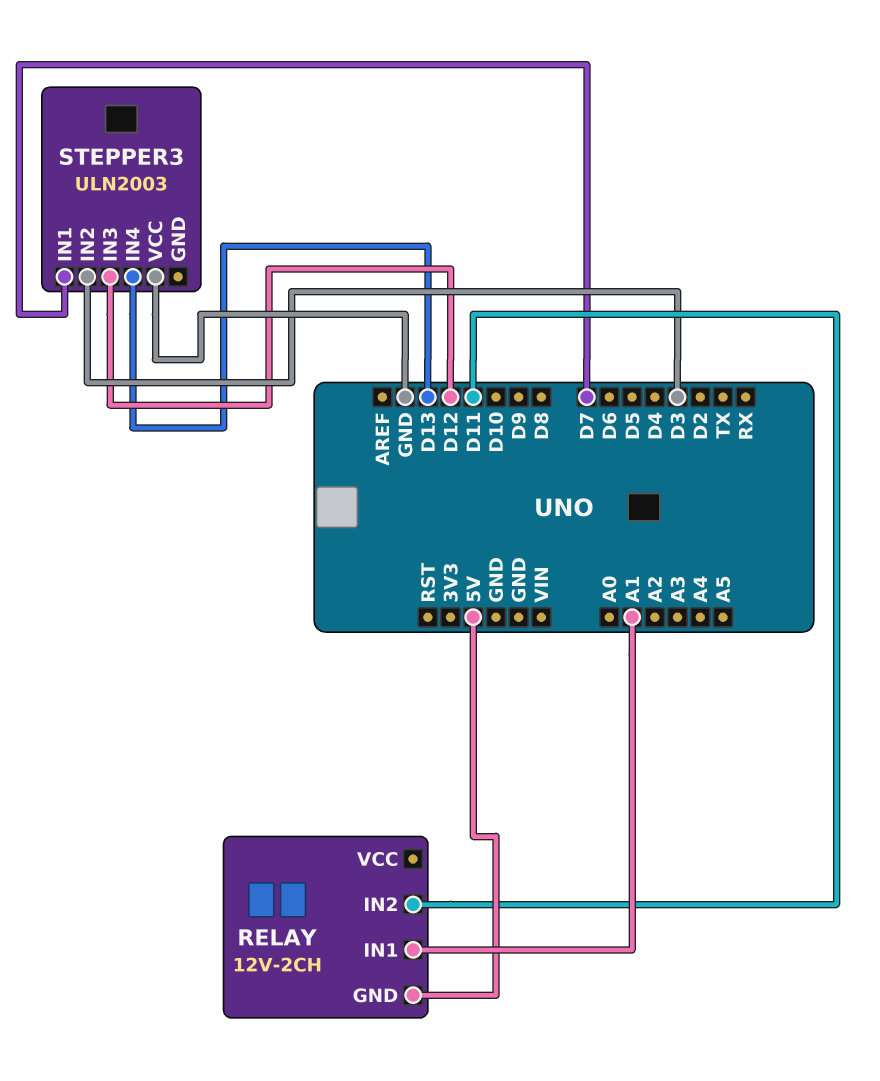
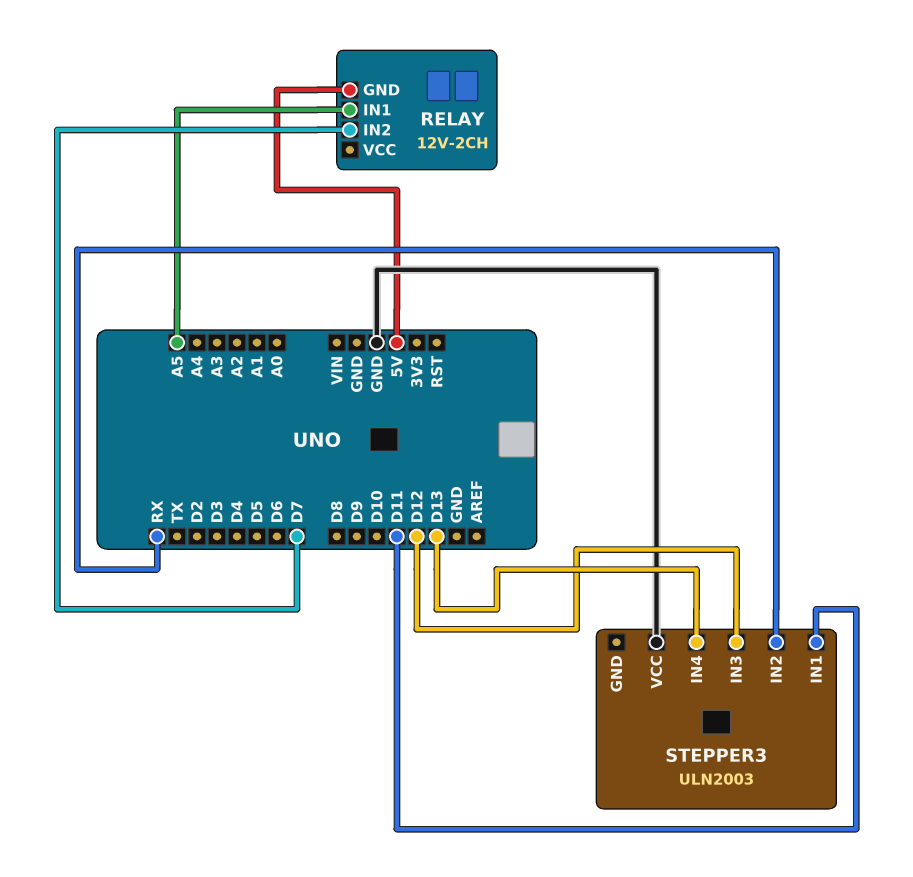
RELAY pin IN1: A1 -> A5
RELAY pin IN2: D11 -> D7
STEPPER3 pin IN1: D7 -> D11
STEPPER3 pin IN2: D3 -> RX

